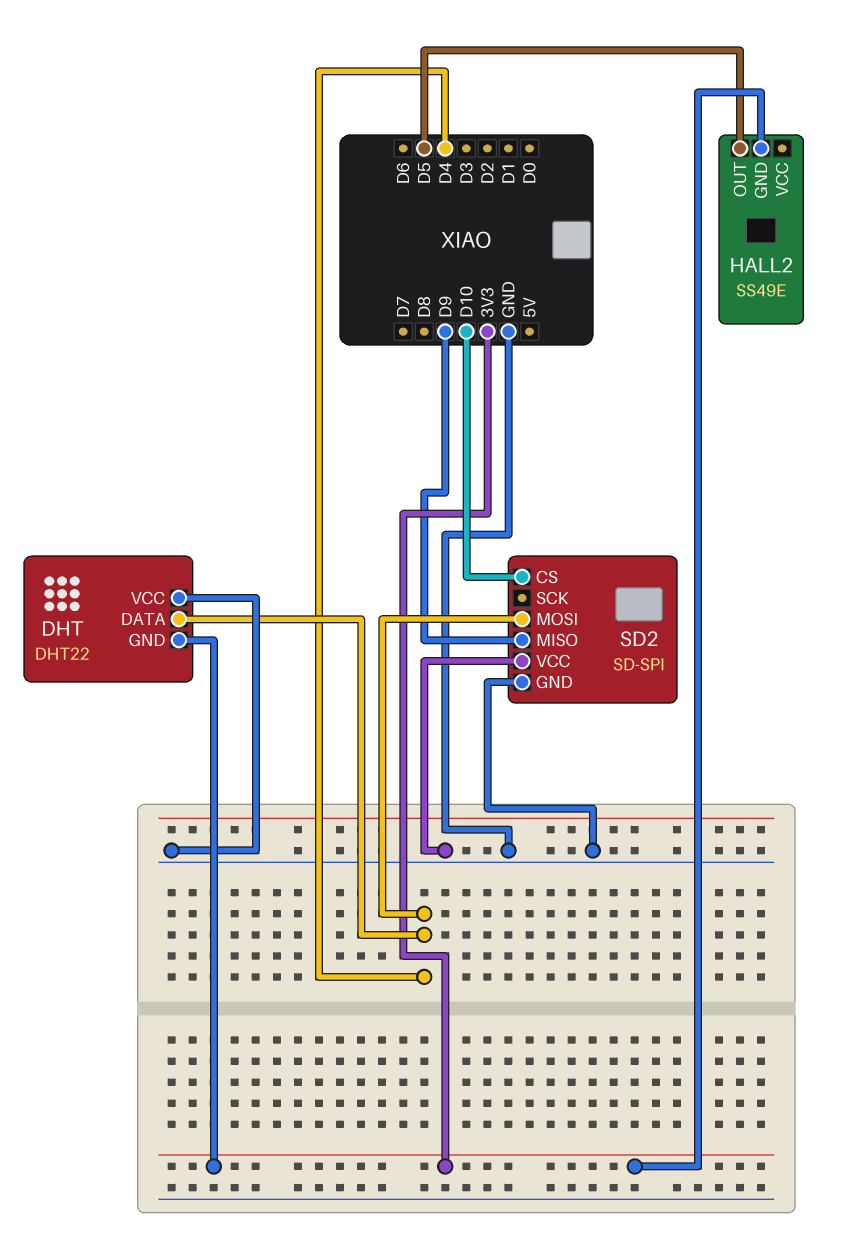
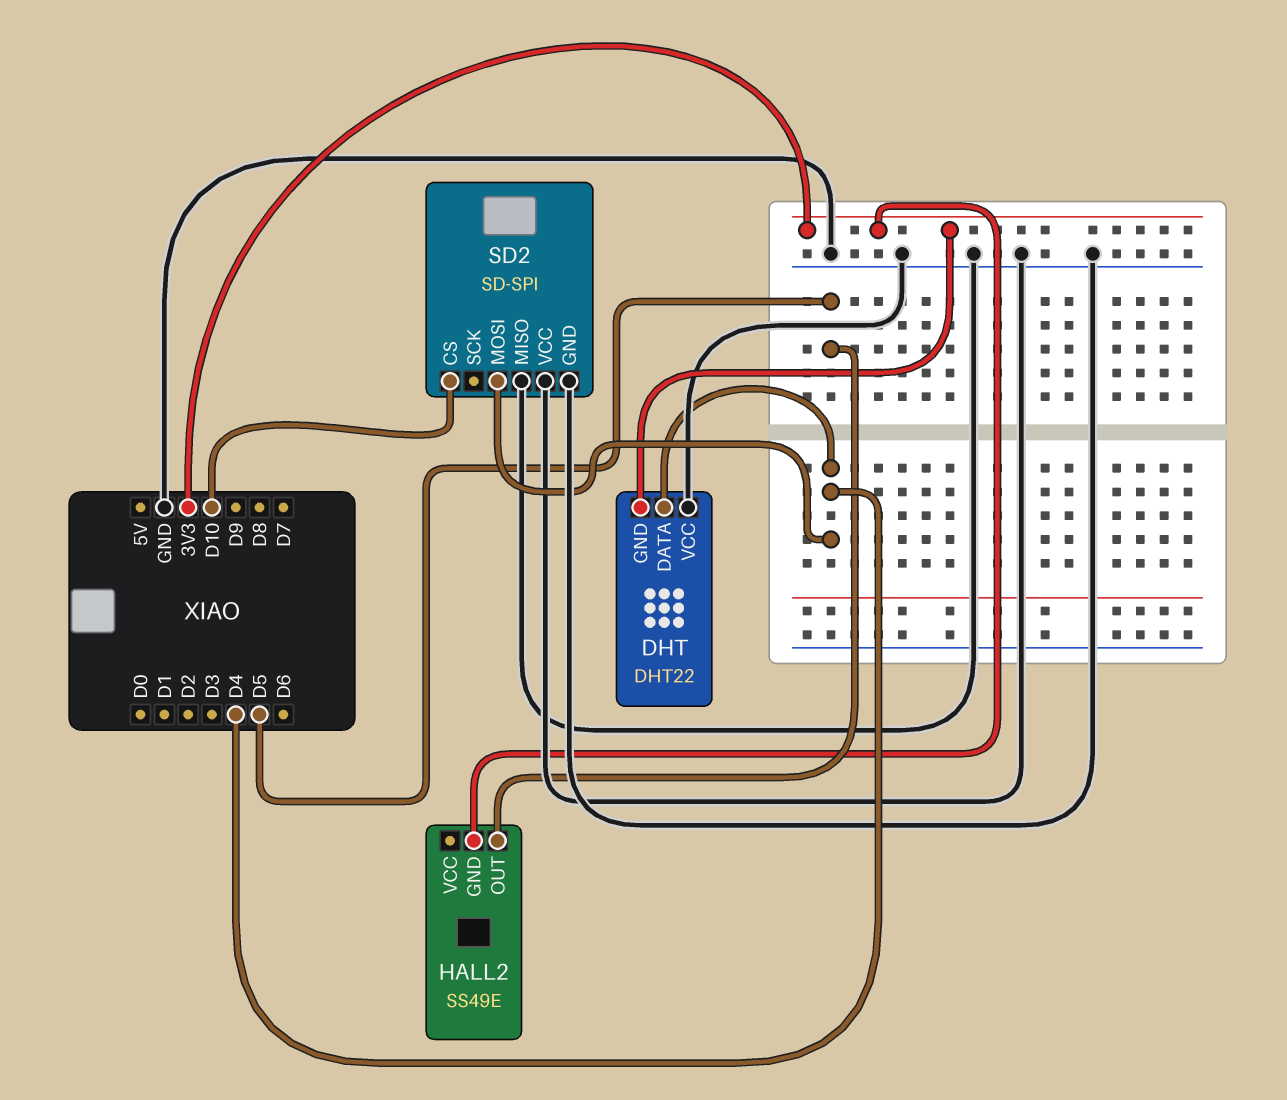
SD2 pin MISO: D9 -> GND

